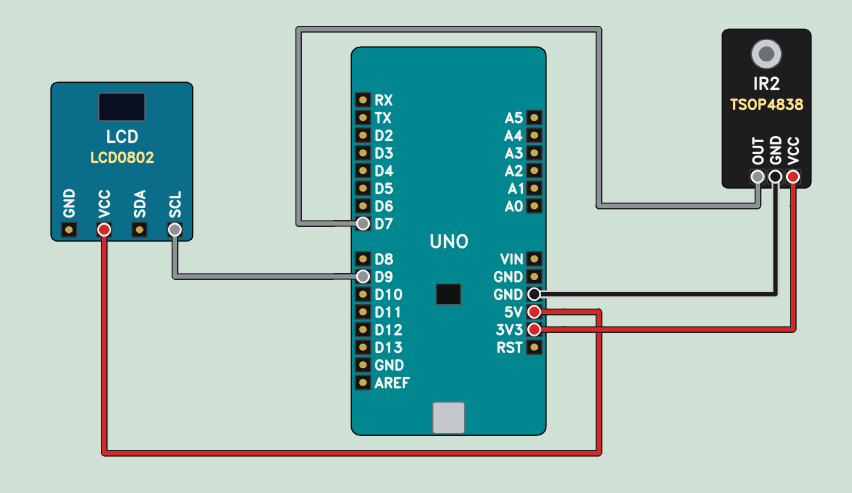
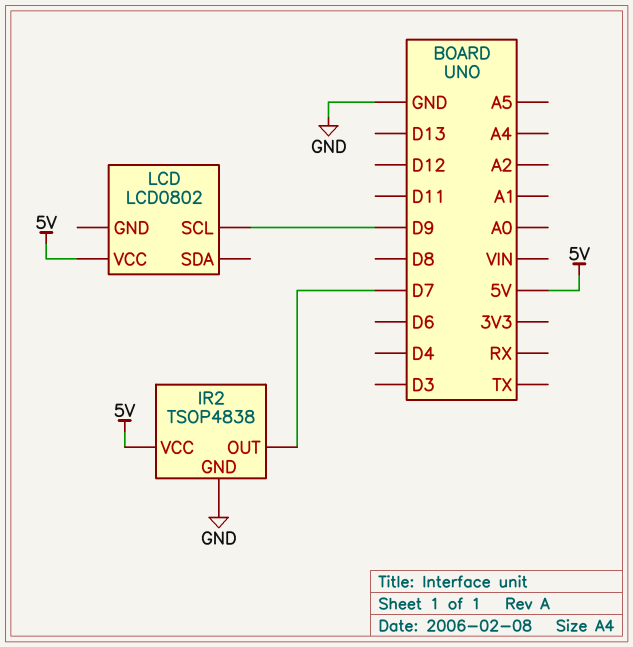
IR2 pin VCC: 3V3 -> 5V

